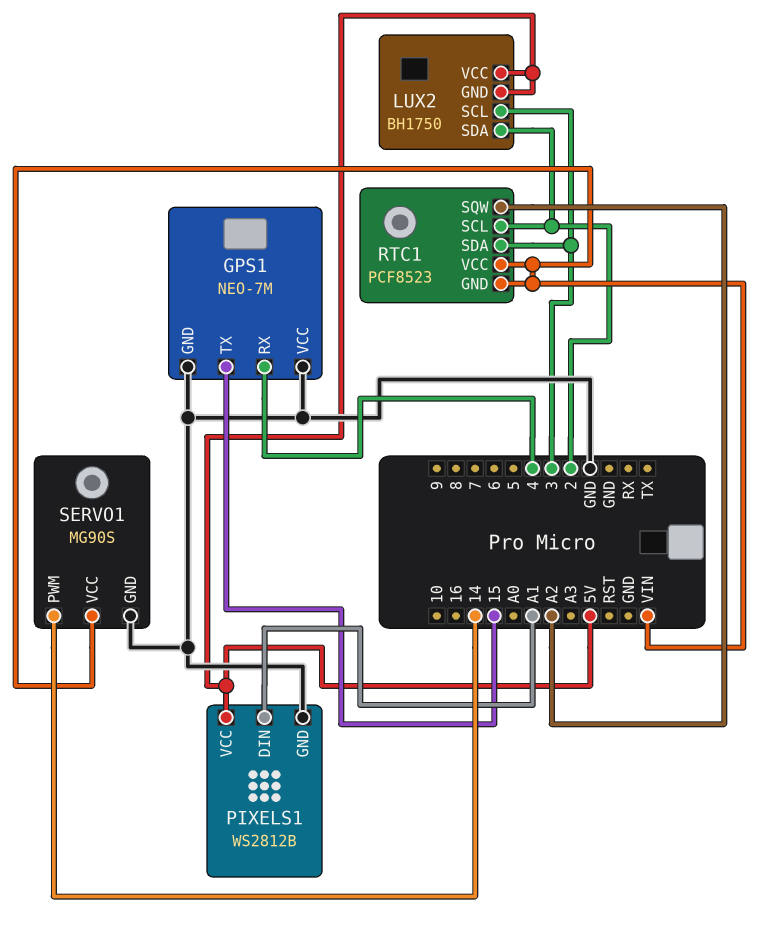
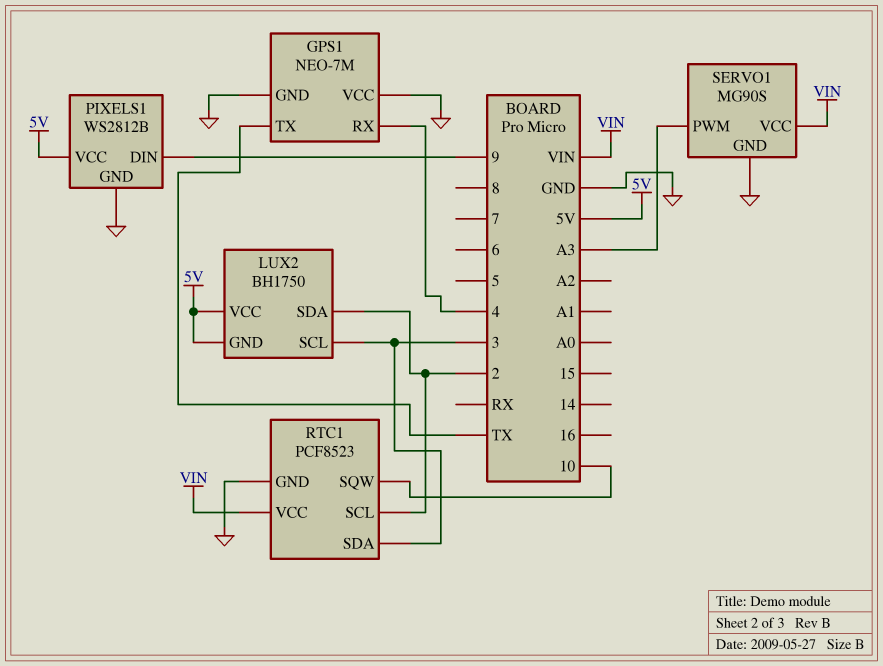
GPS1 pin TX: 15 -> TX
PIXELS1 pin DIN: A1 -> 9
RTC1 pin GND: VIN -> GND
RTC1 pin SQW: A2 -> 10
SERVO1 pin PWM: 14 -> A3

